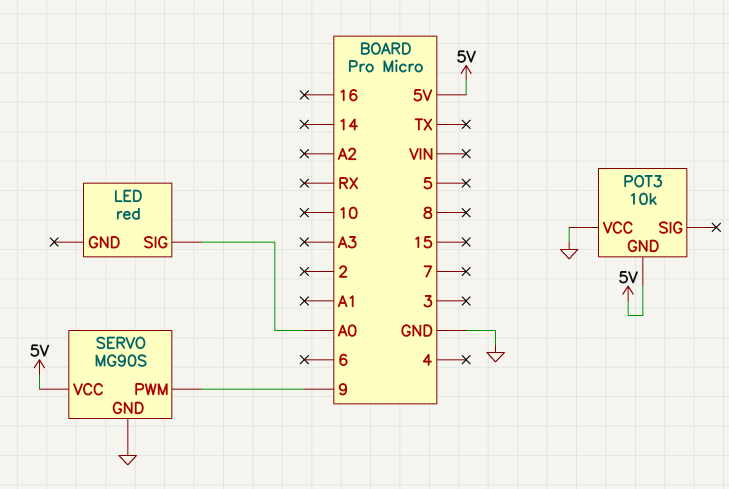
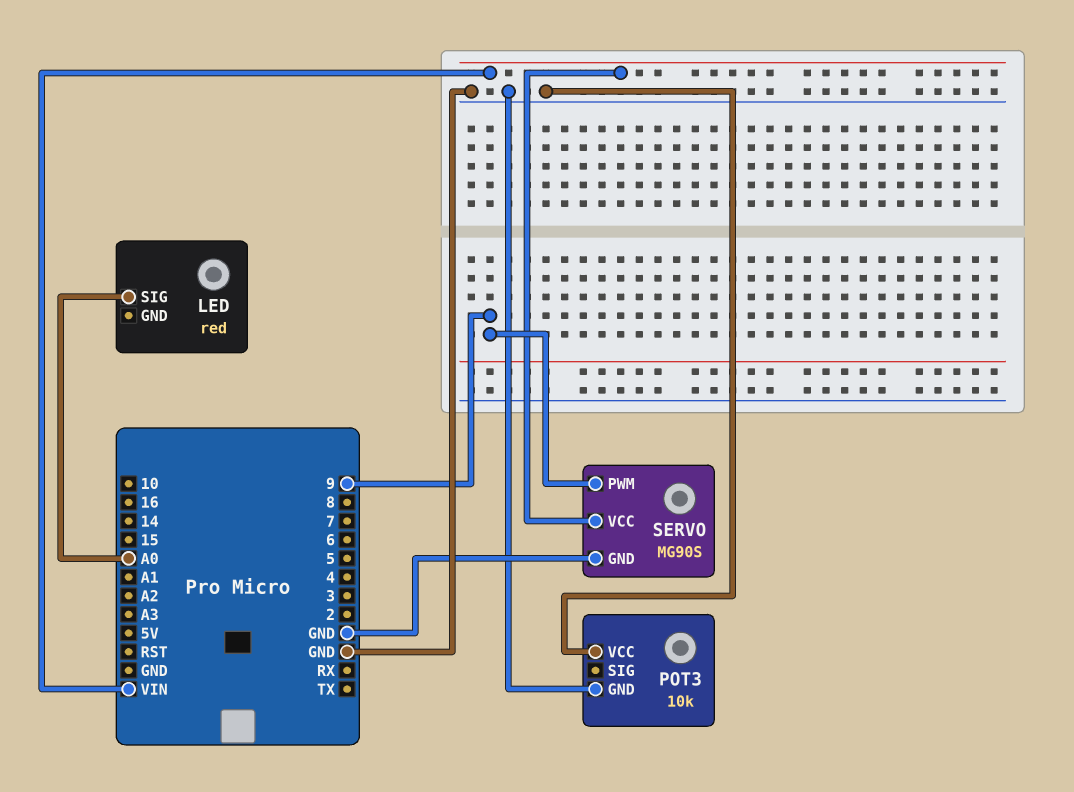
POT3 pin GND: 5V -> GND
SERVO pin VCC: 5V -> VIN

